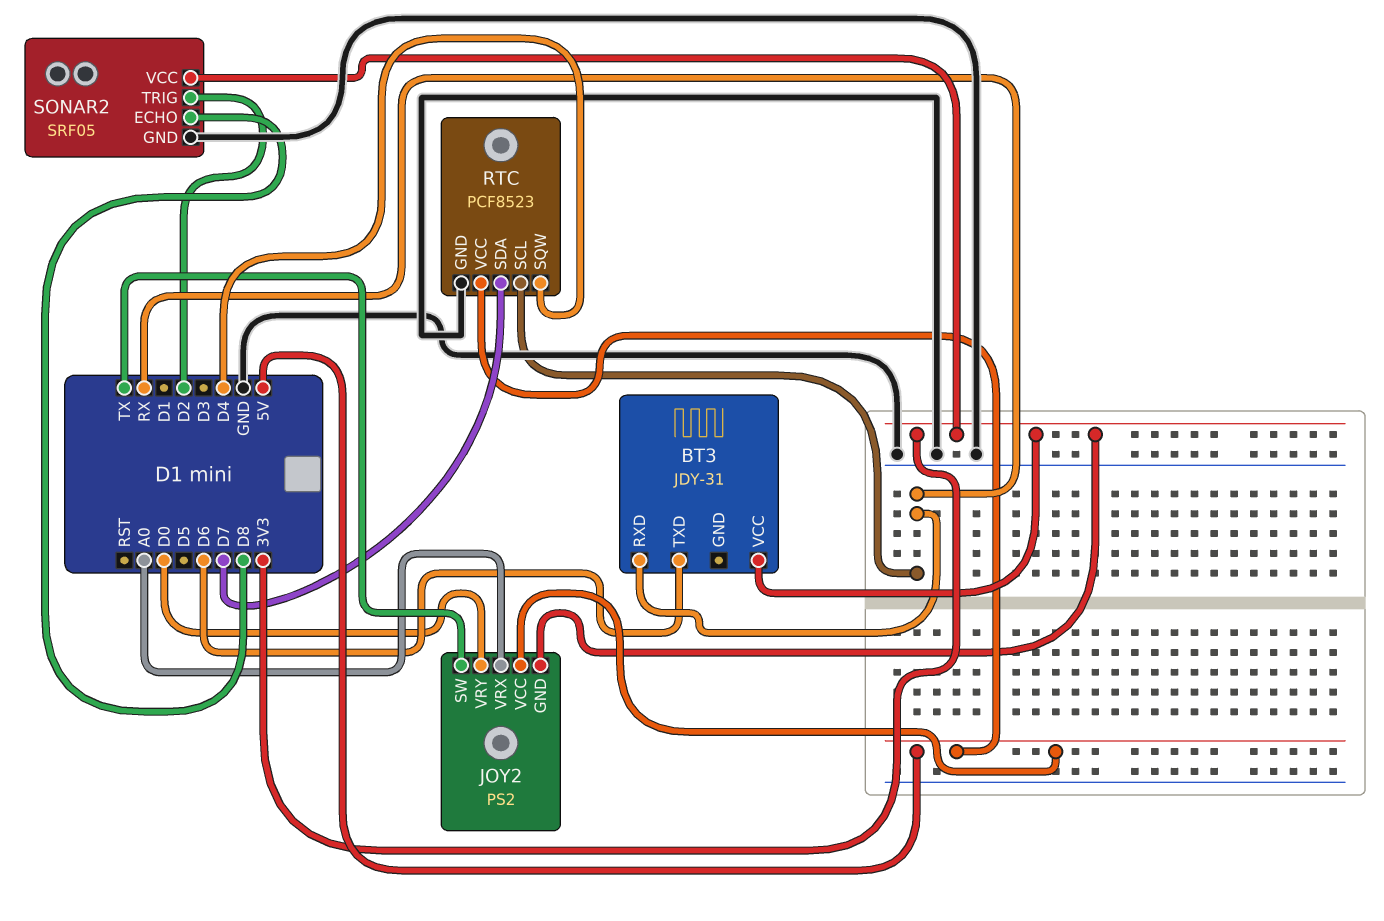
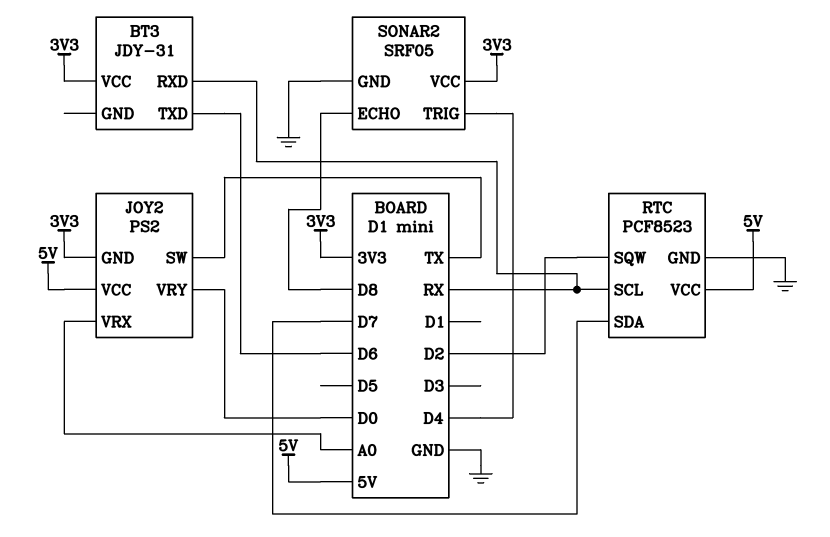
RTC pin SQW: D4 -> D2
SONAR2 pin TRIG: D2 -> D4

